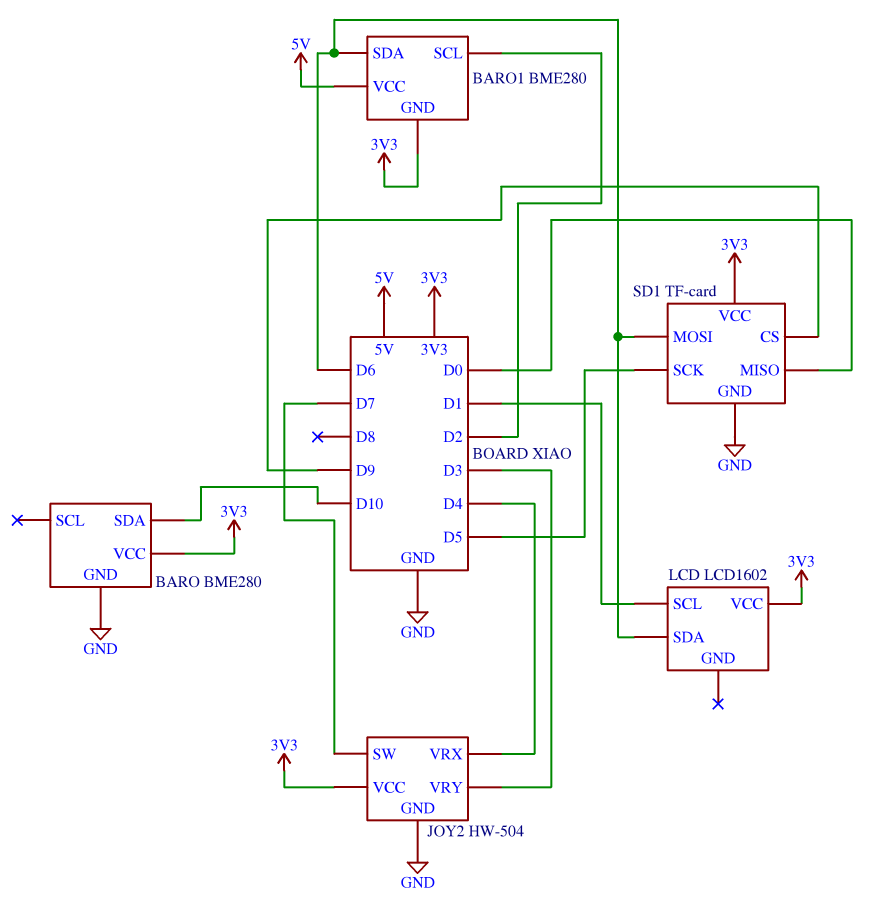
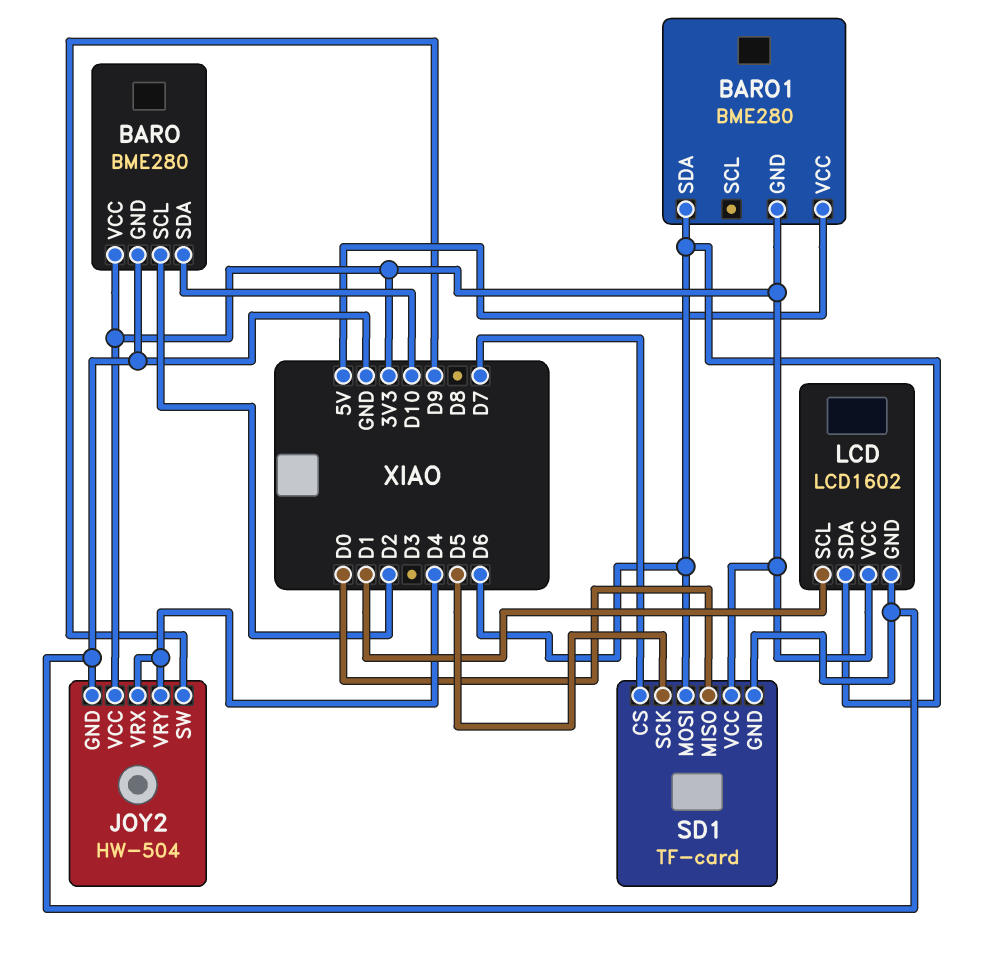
BARO pin SCL: none -> D2
BARO1 pin SCL: D2 -> none
JOY2 pin SW: D7 -> D9
JOY2 pin VRY: D3 -> D4
LCD pin GND: none -> GND
SD1 pin CS: D9 -> D7

